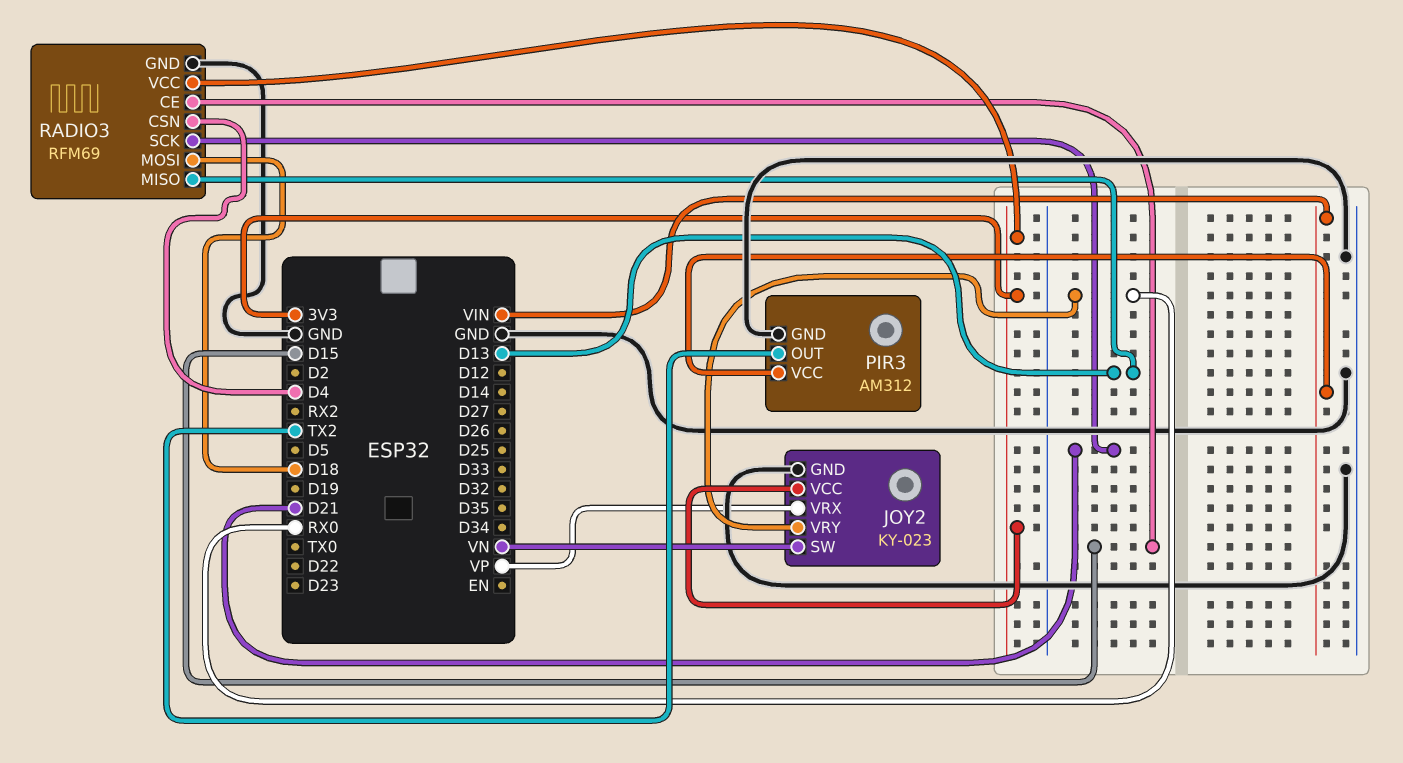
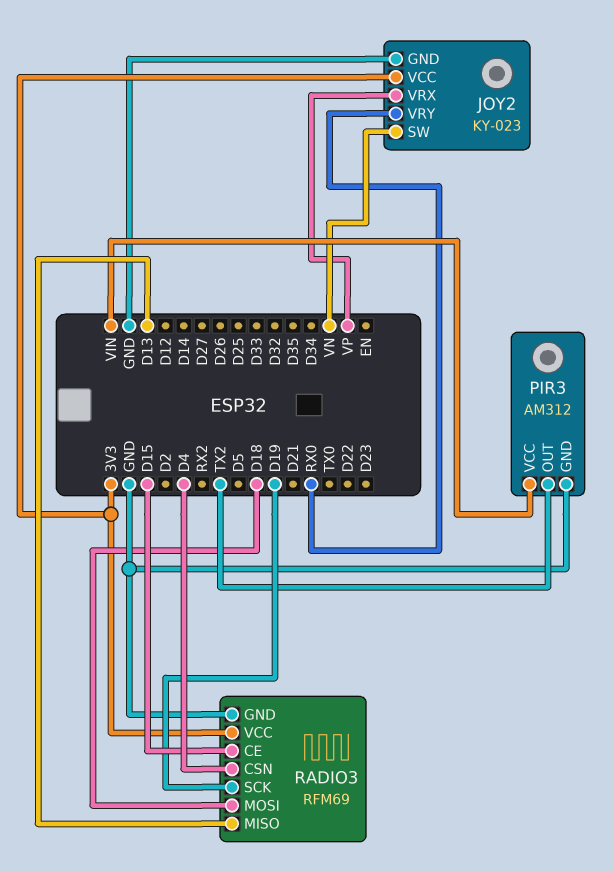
RADIO3 pin SCK: D21 -> D19

